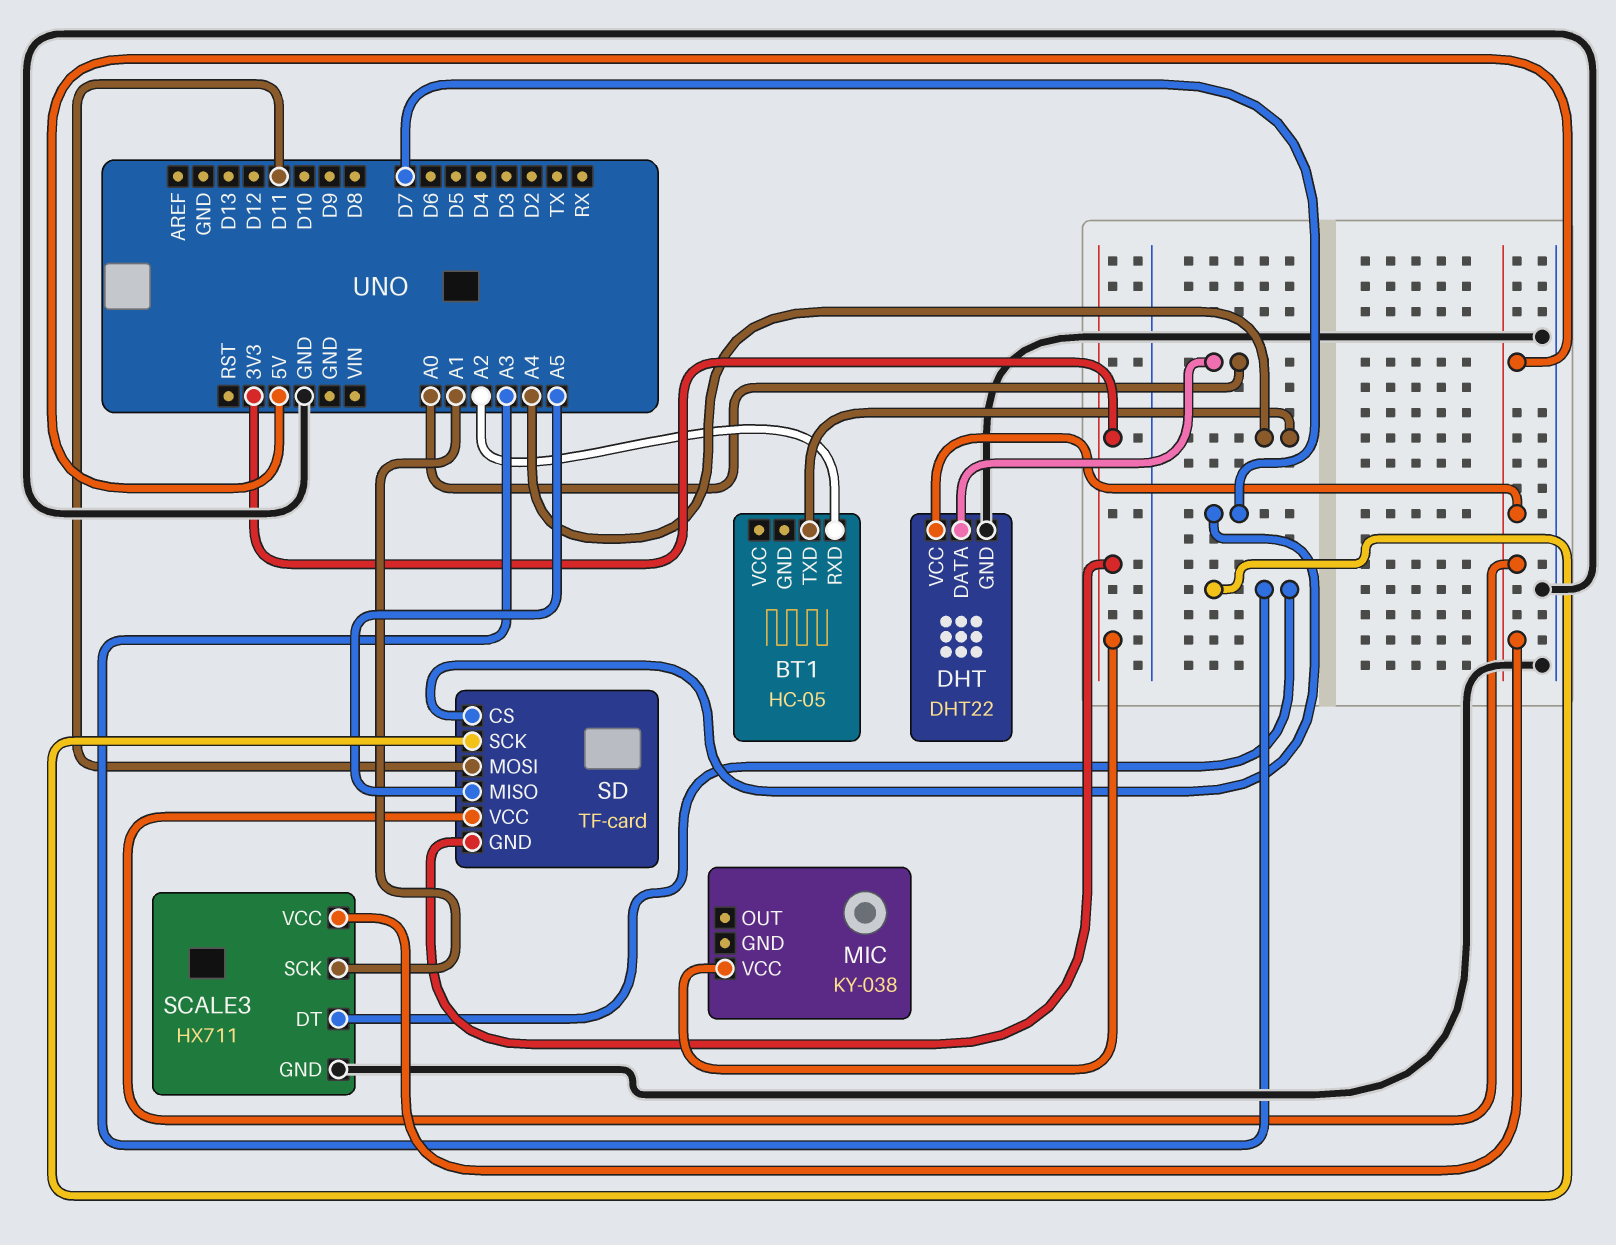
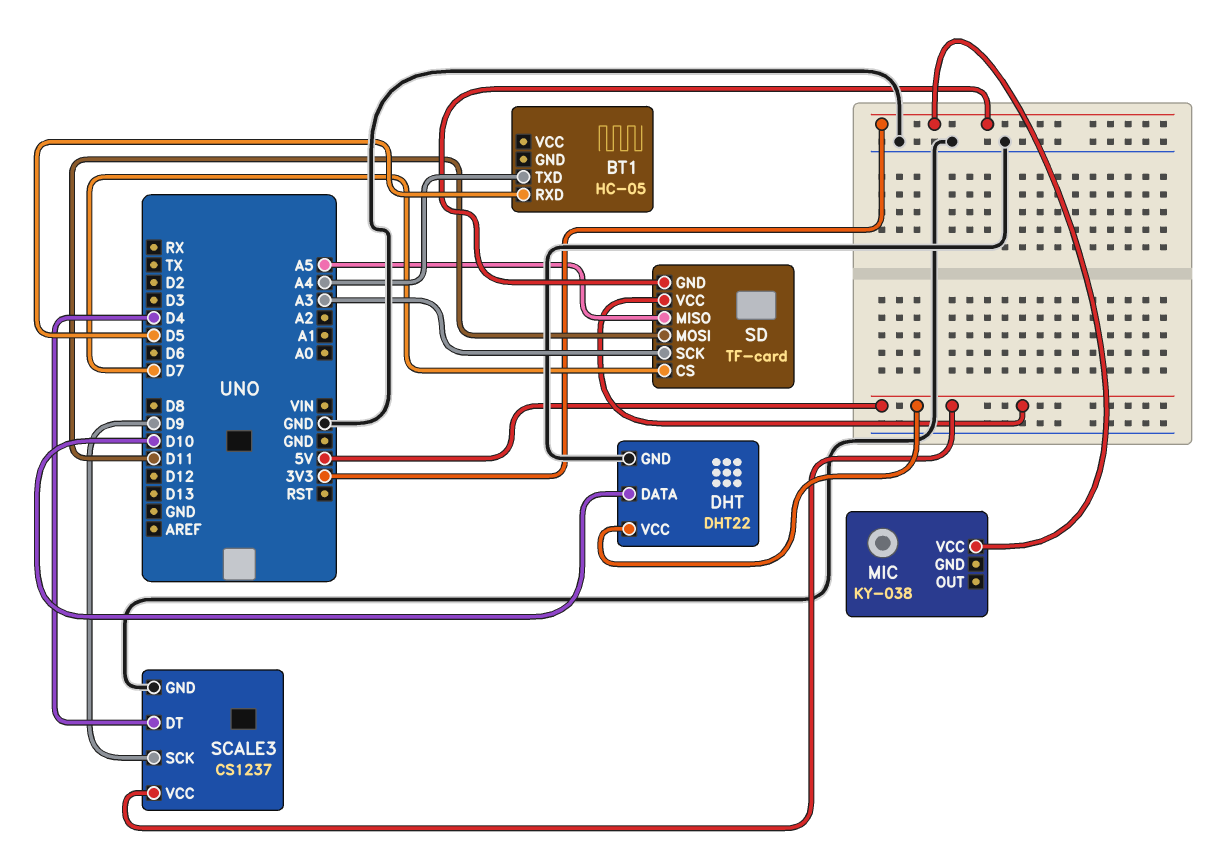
BT1 pin RXD: A2 -> D5
DHT pin DATA: A0 -> D10
SCALE3: HX711 -> CS1237
SCALE3 pin DT: A3 -> D4
SCALE3 pin SCK: A1 -> D9

